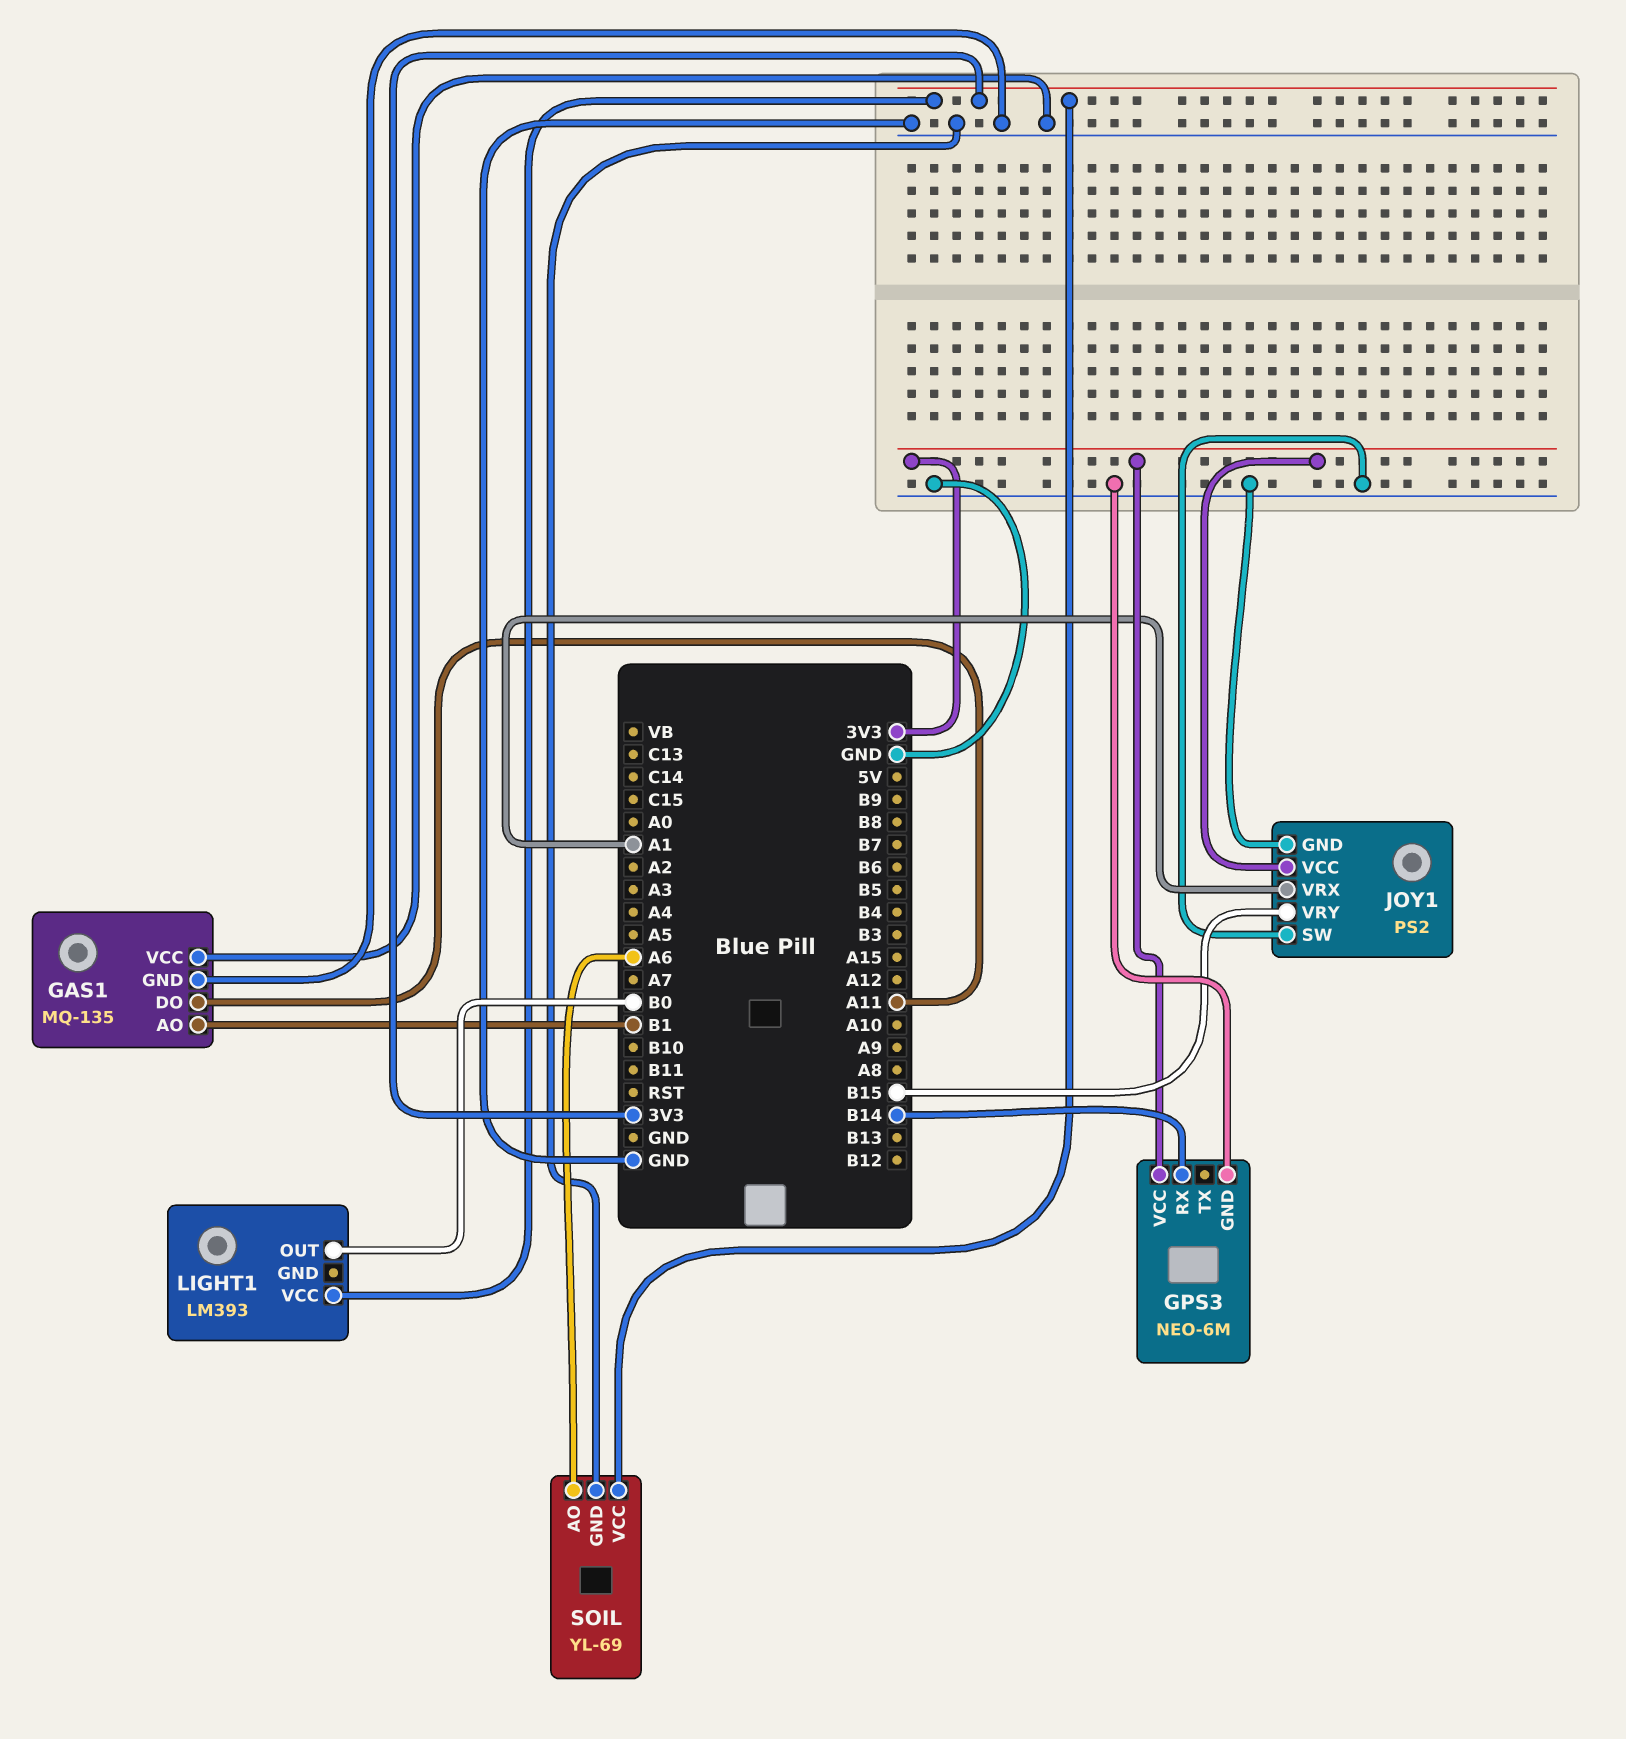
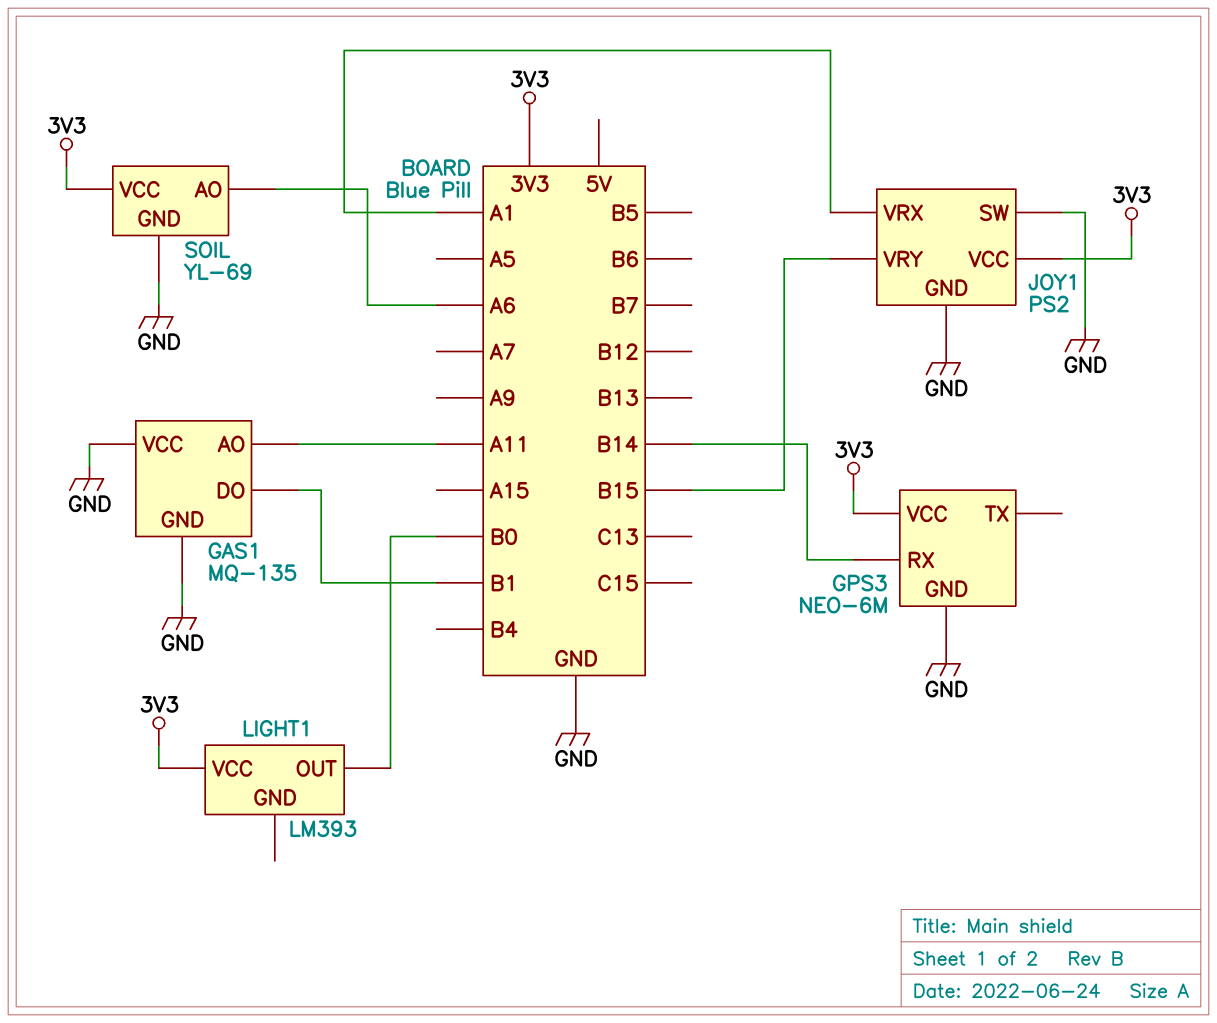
GAS1 pin AO: B1 -> A11
GAS1 pin DO: A11 -> B1

